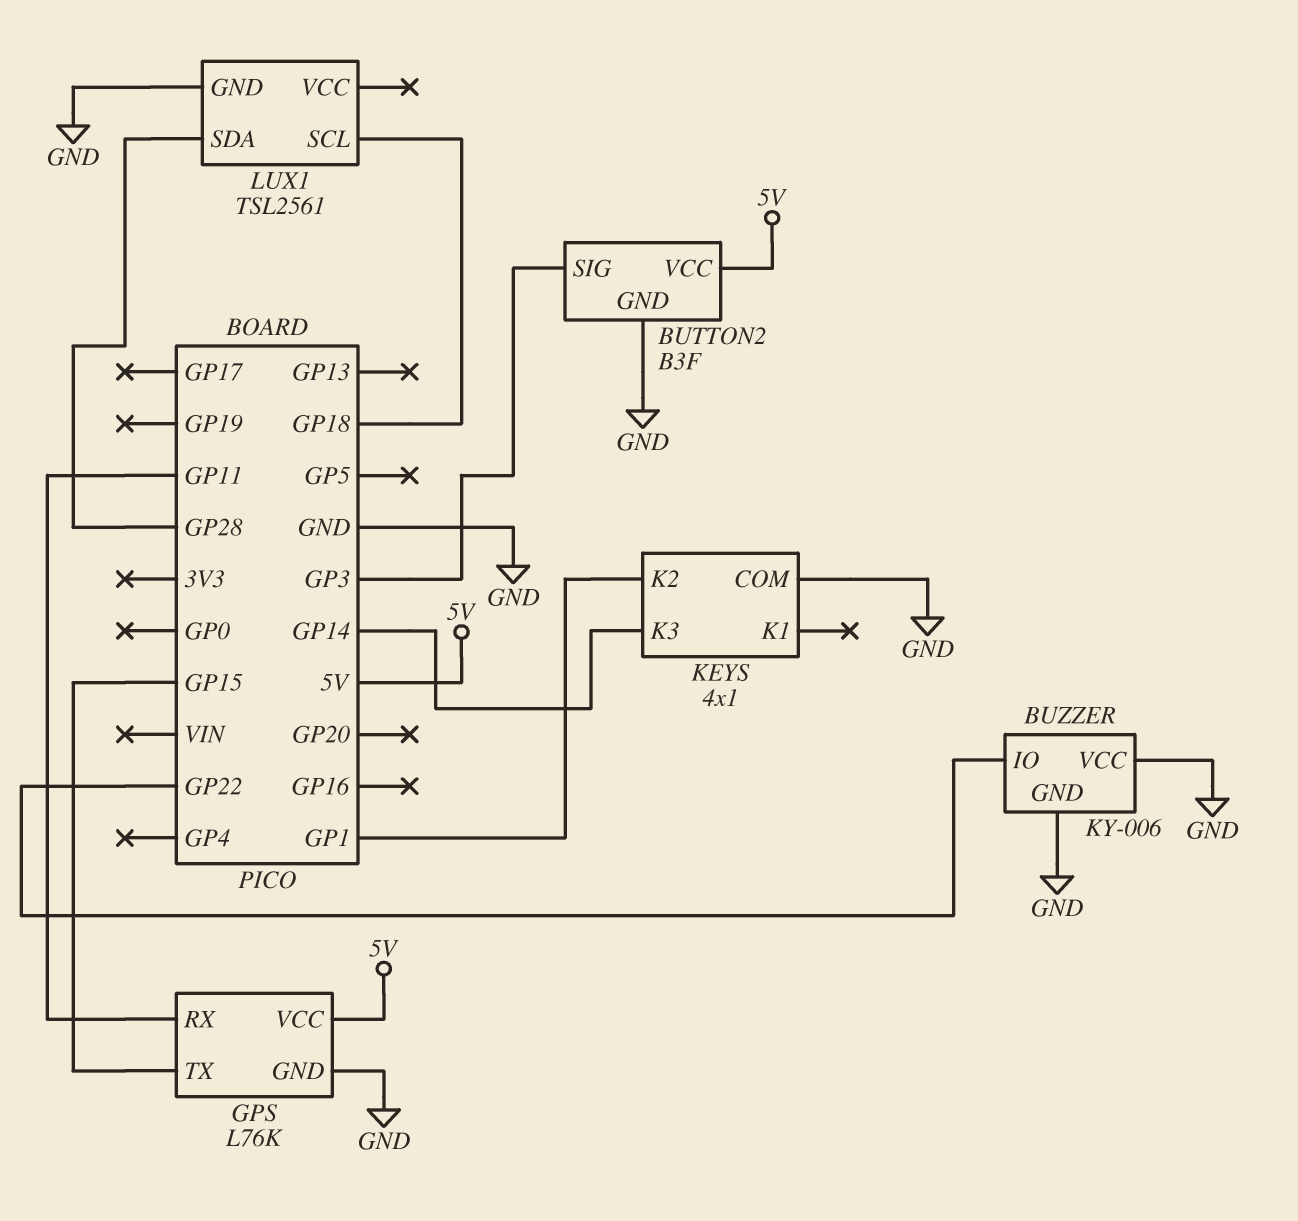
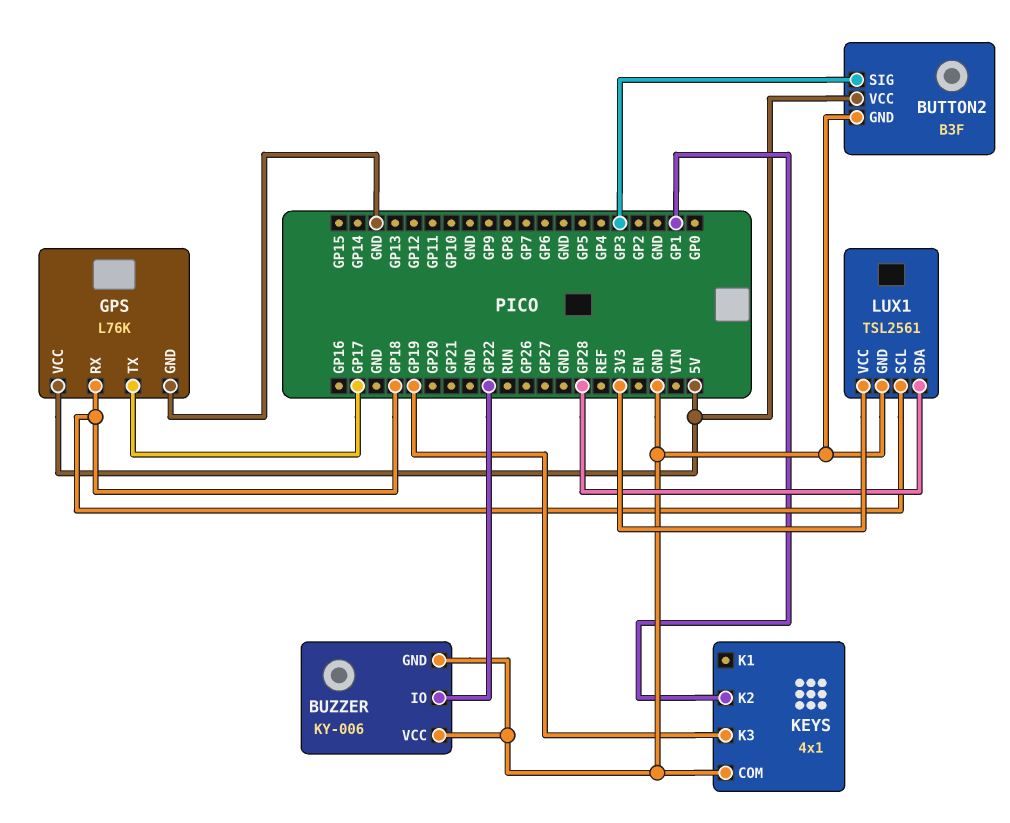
GPS pin RX: GP11 -> GP18
GPS pin TX: GP15 -> GP17
KEYS pin K3: GP14 -> GP19
LUX1 pin VCC: none -> 3V3

